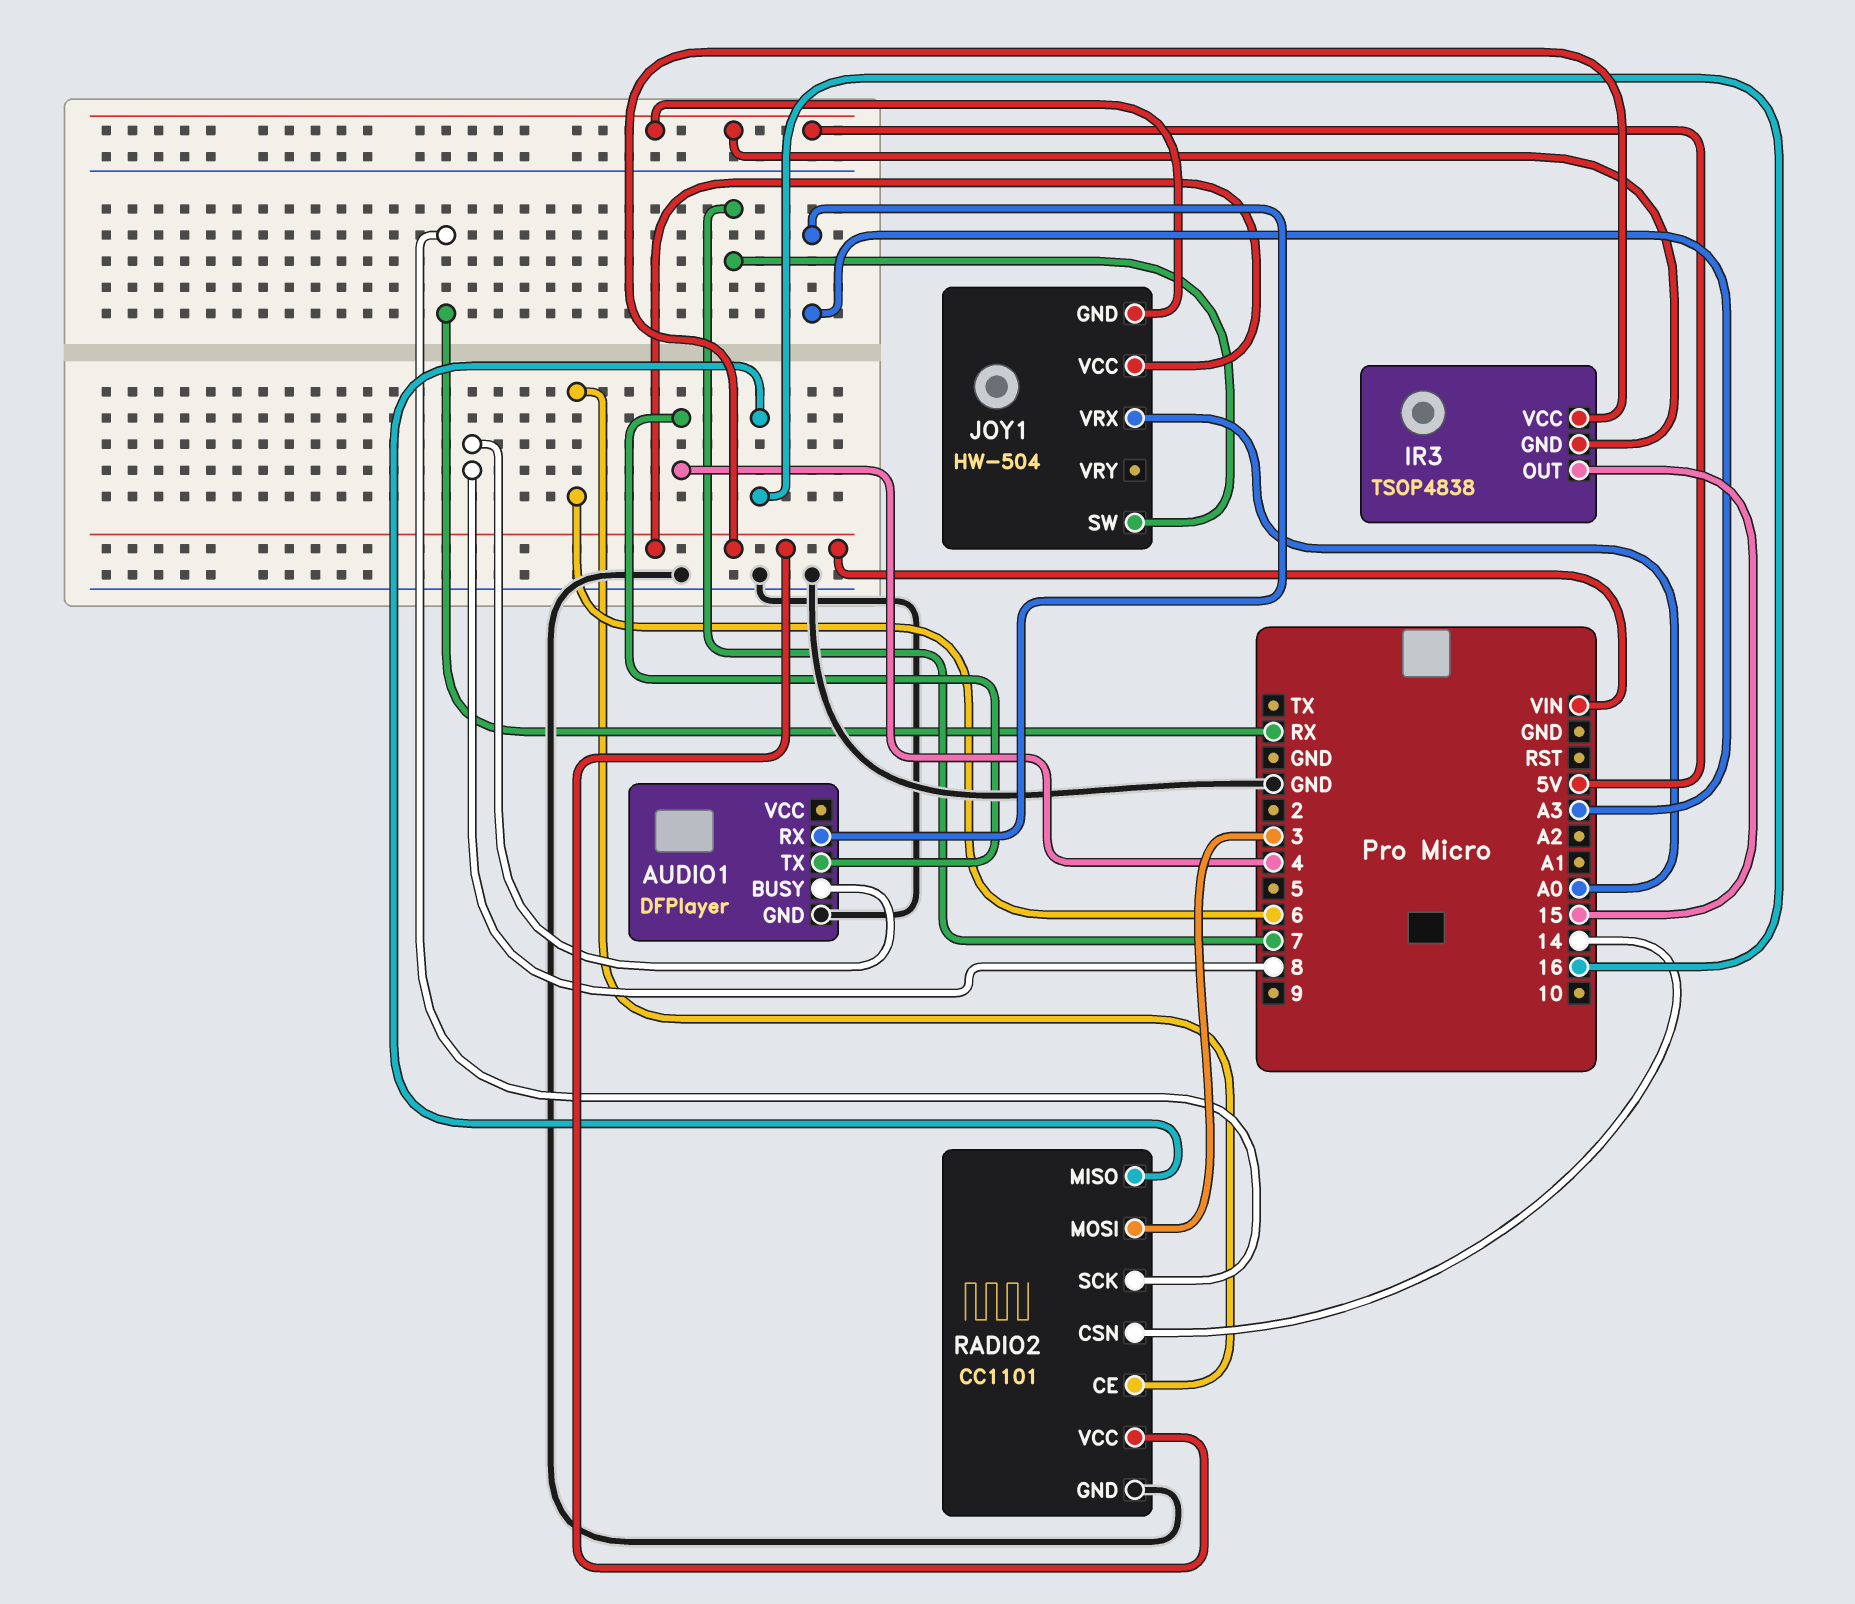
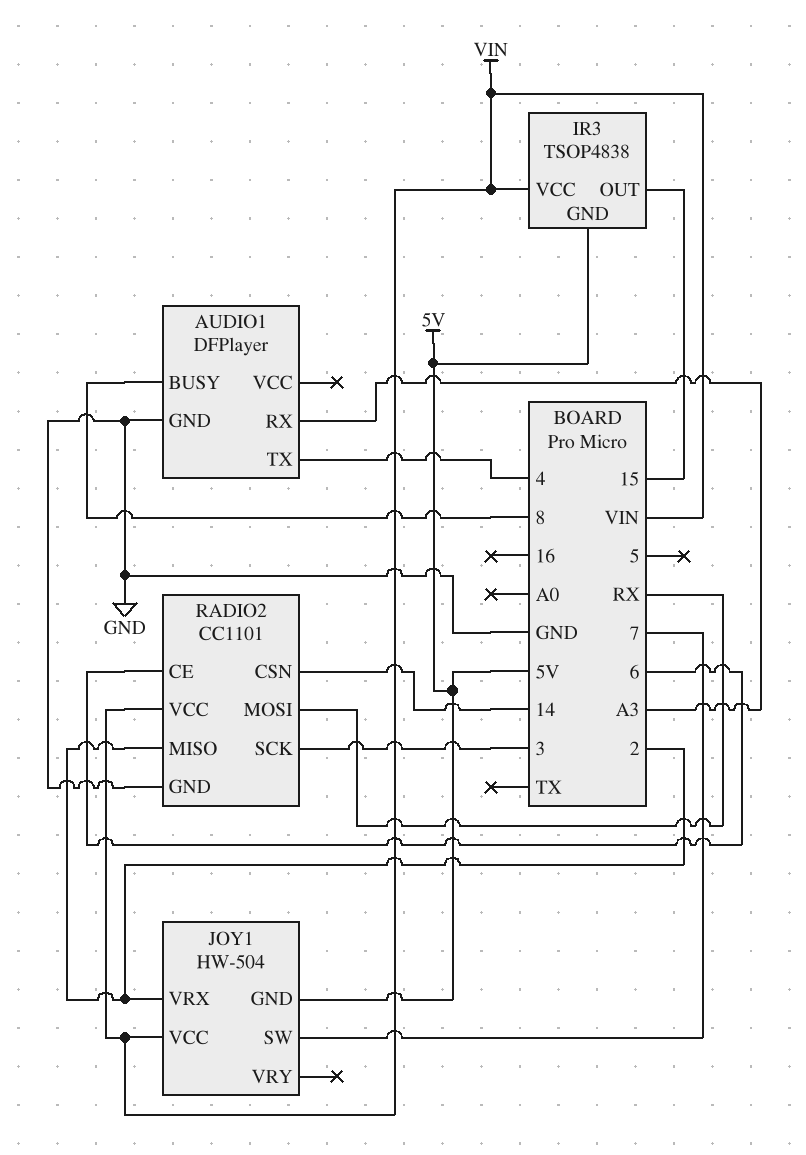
JOY1 pin VRX: A0 -> 2
RADIO2 pin MISO: 16 -> 2
RADIO2 pin MOSI: 3 -> RX
RADIO2 pin SCK: RX -> 3

